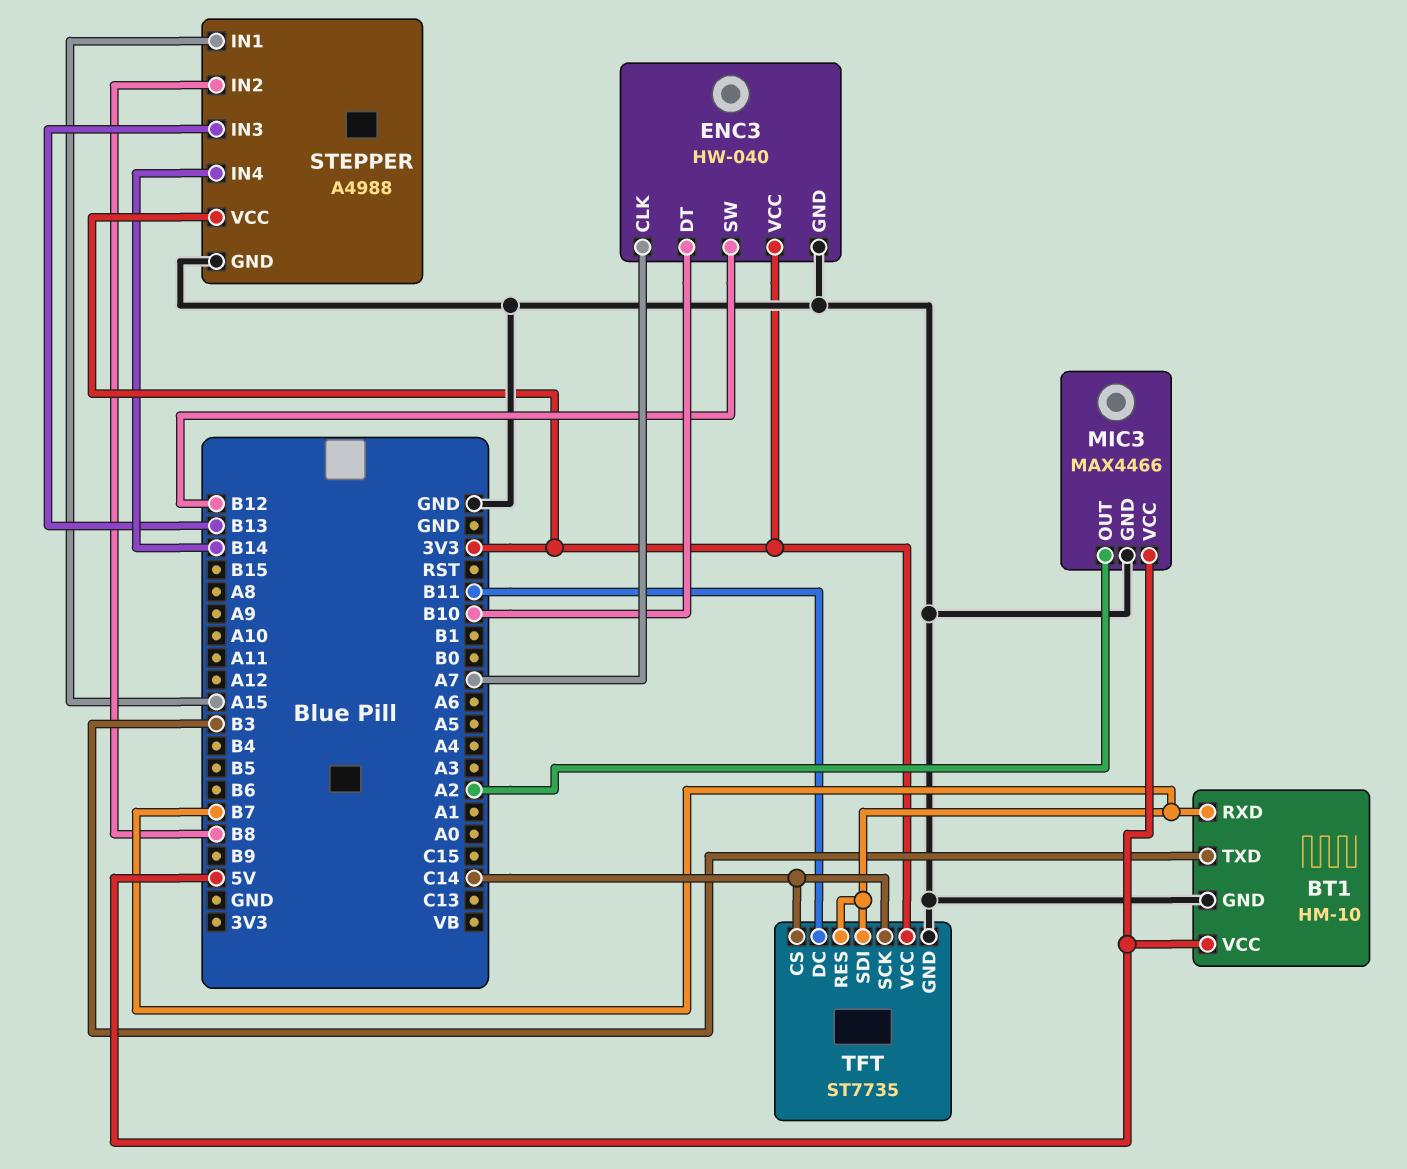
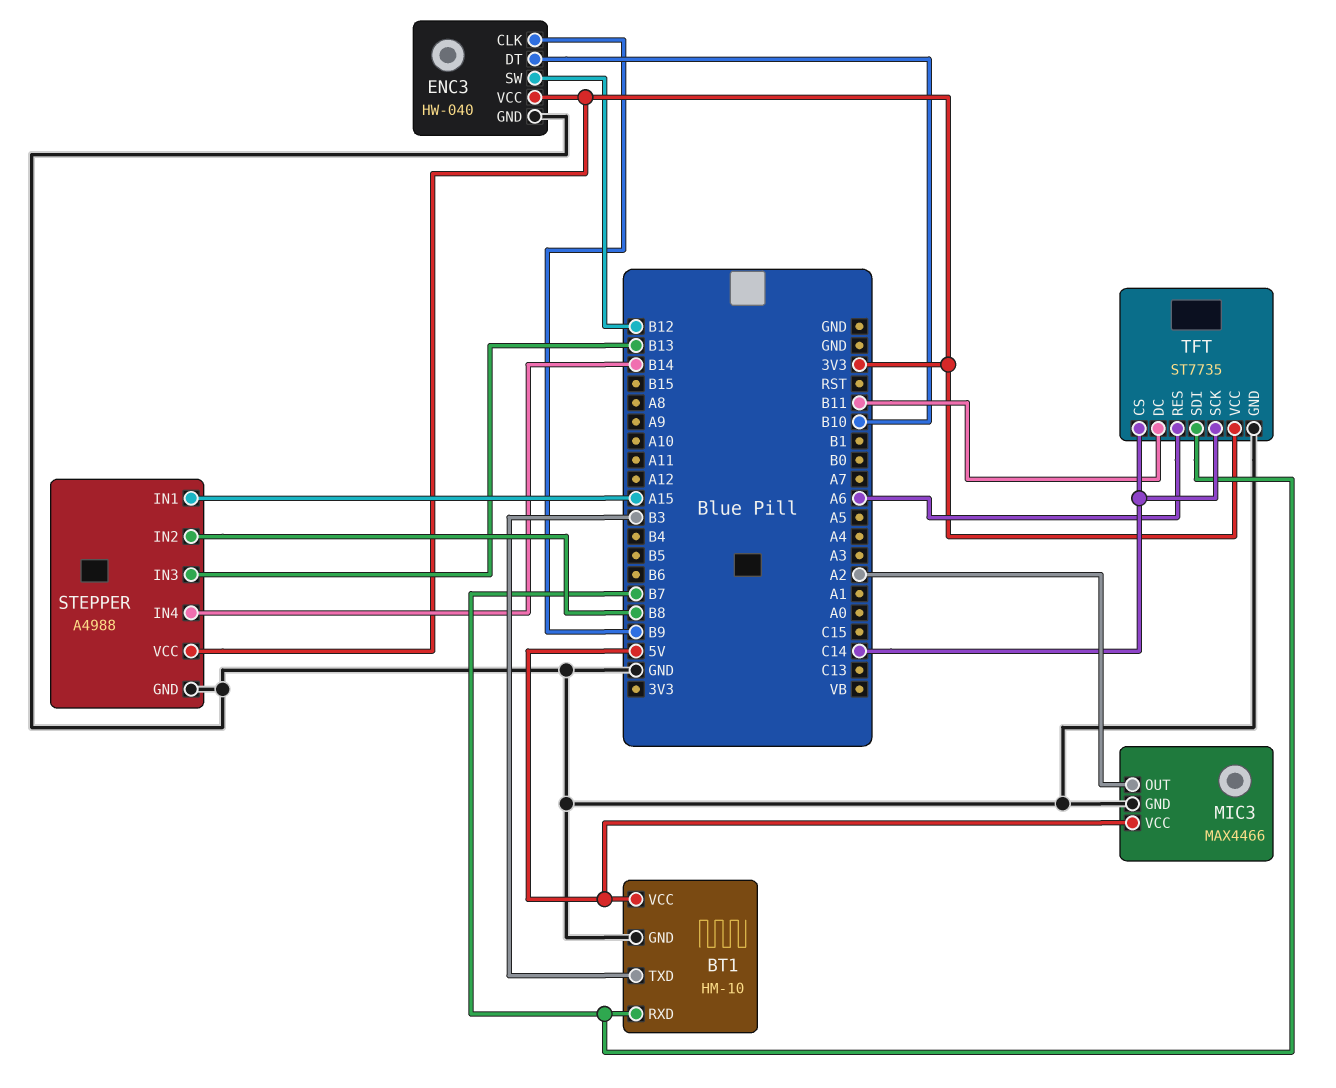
ENC3 pin CLK: A7 -> B9
TFT pin RES: B7 -> A6

